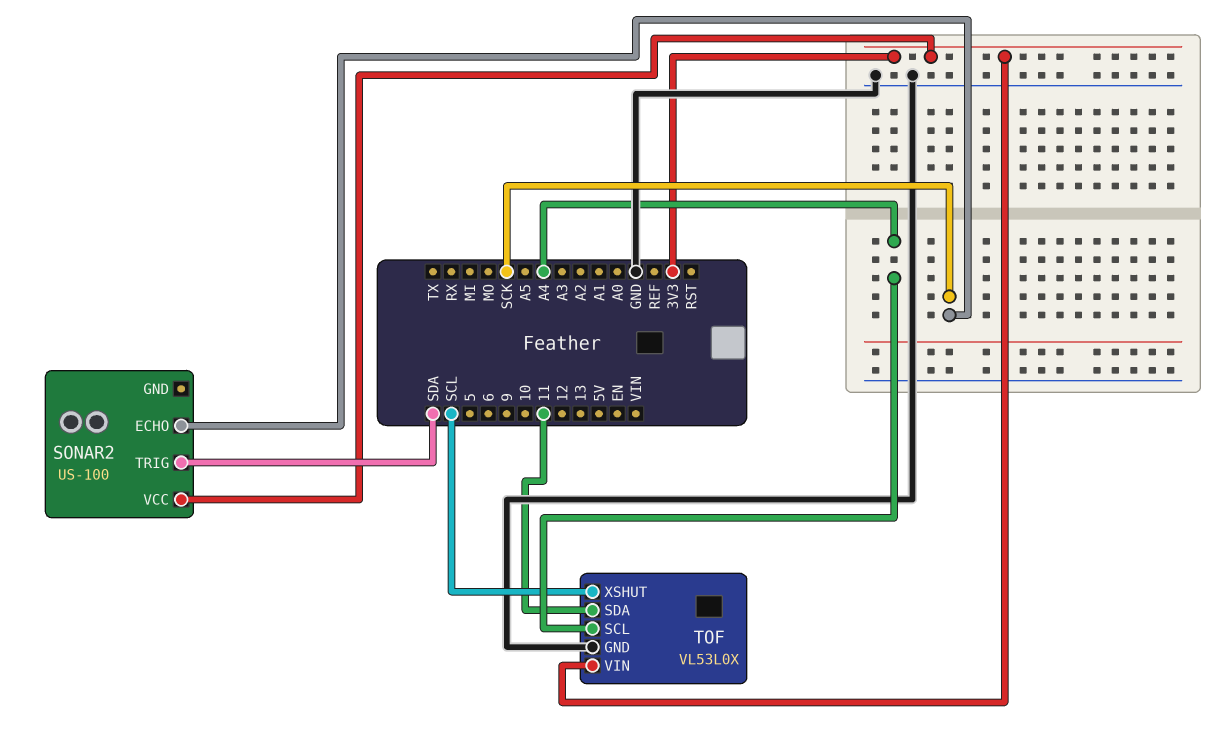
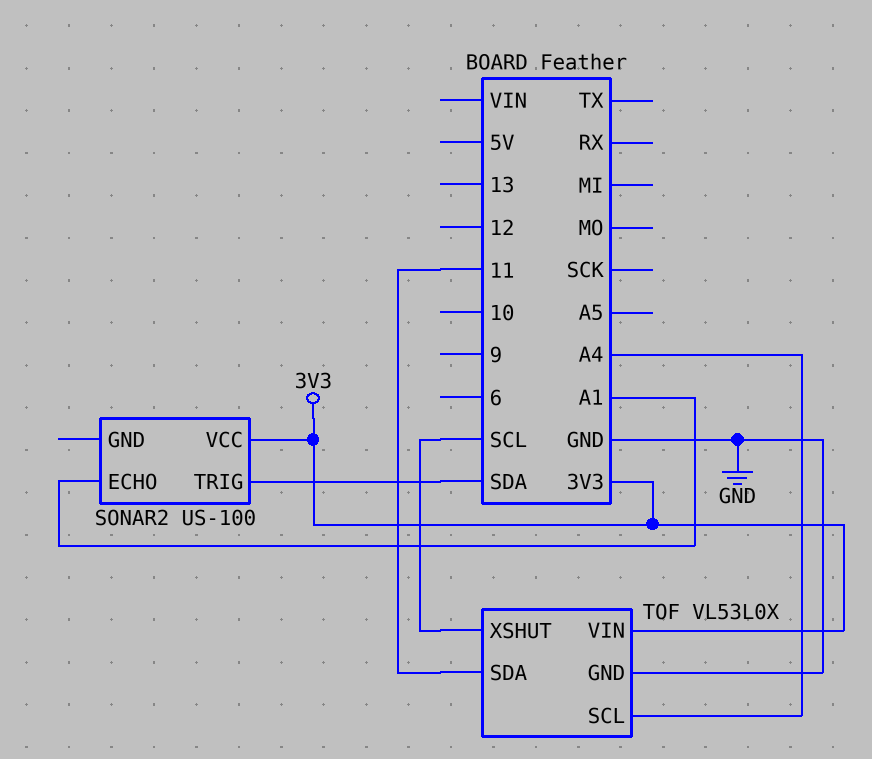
SONAR2 pin ECHO: SCK -> A1

